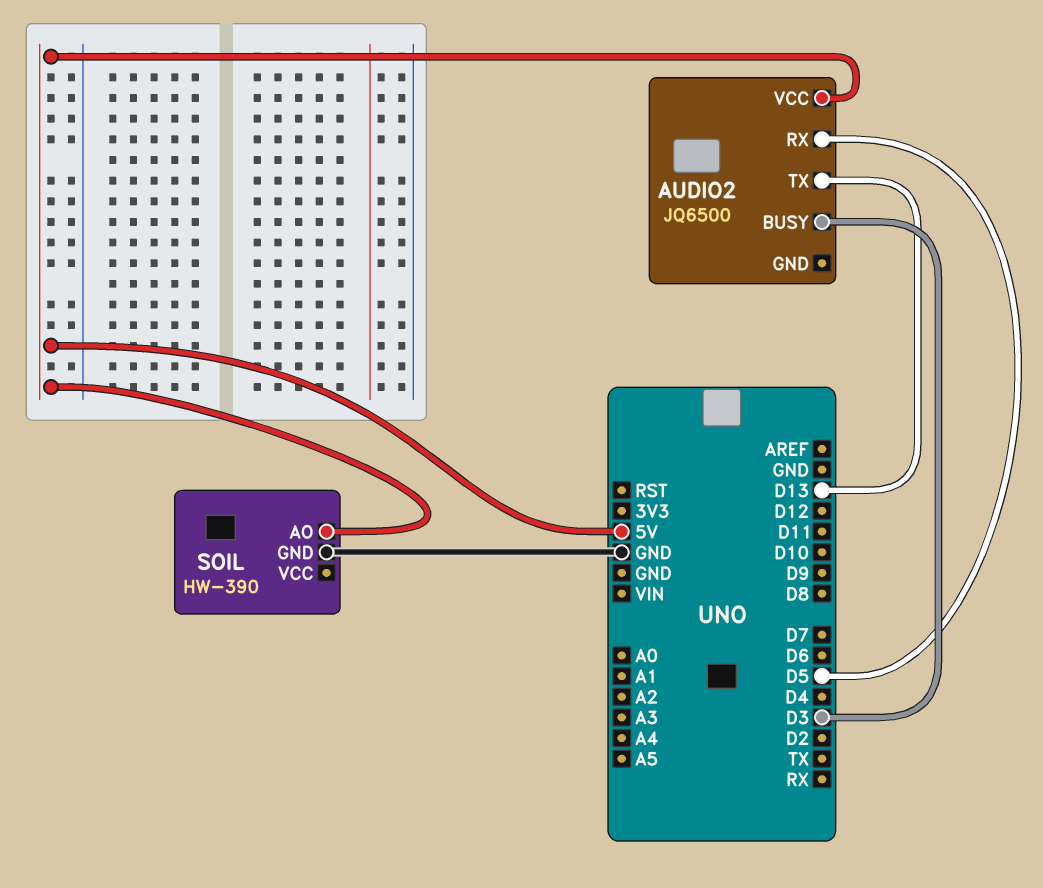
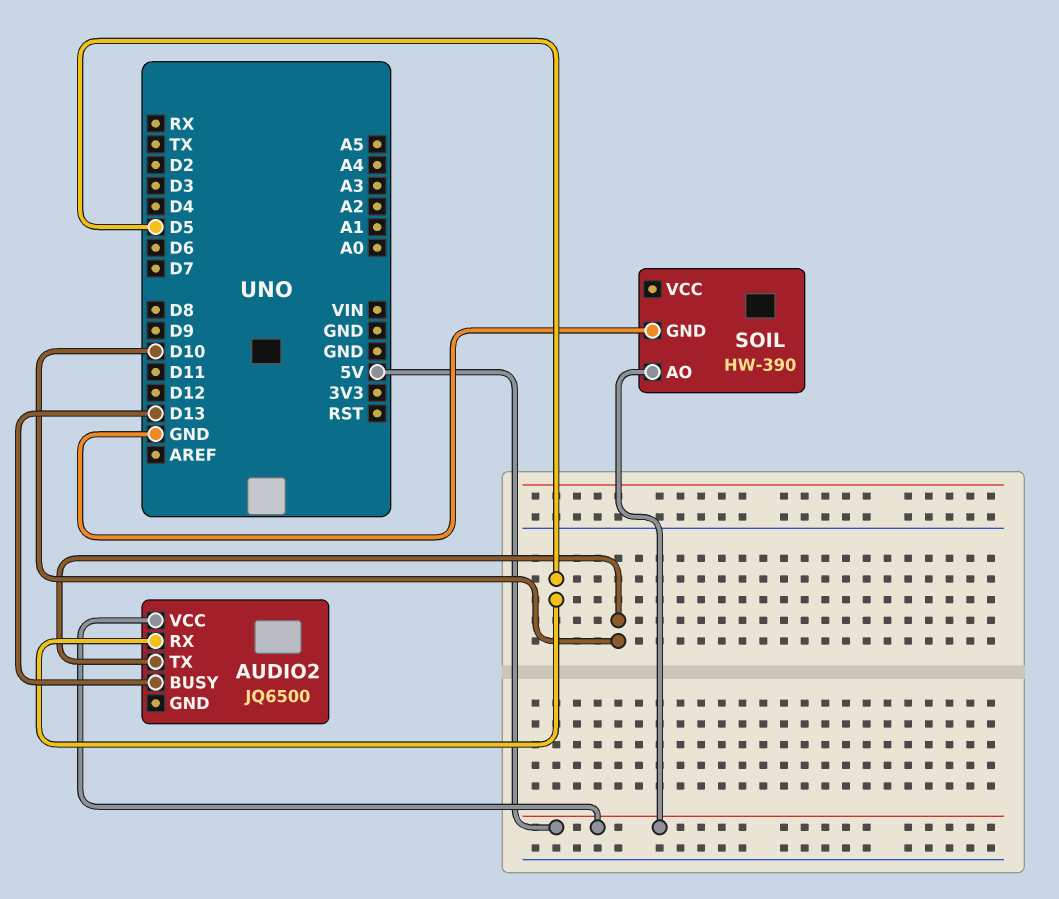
AUDIO2 pin BUSY: D3 -> D13
AUDIO2 pin TX: D13 -> D10

